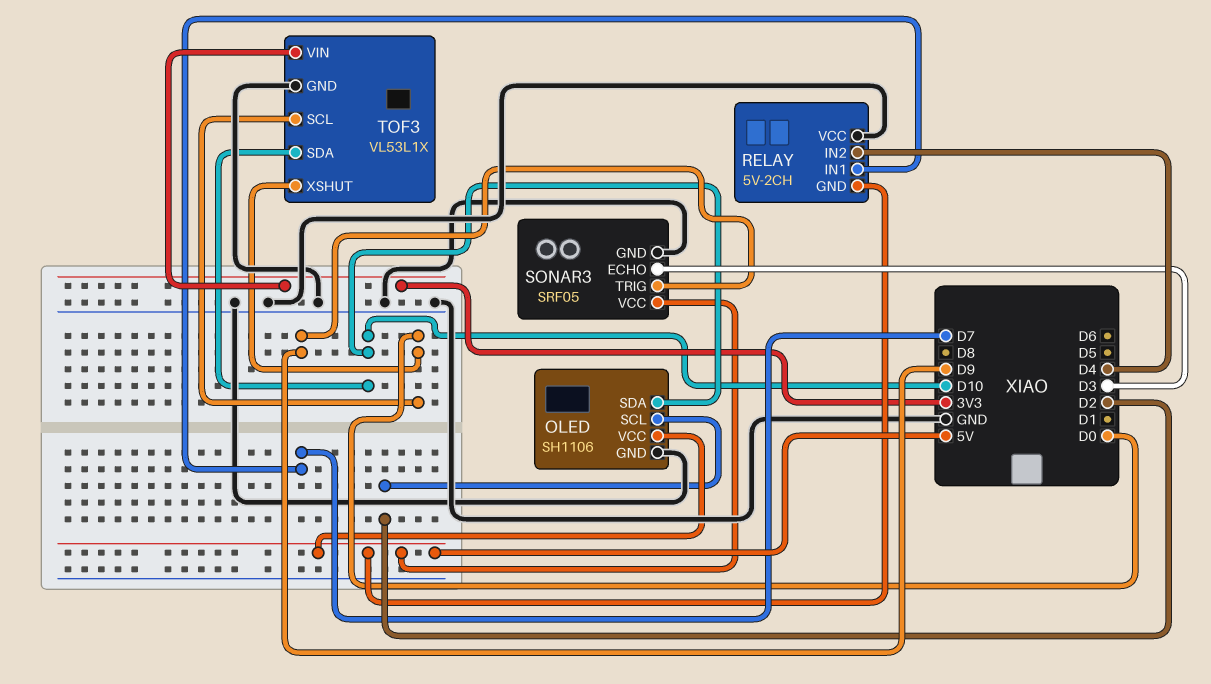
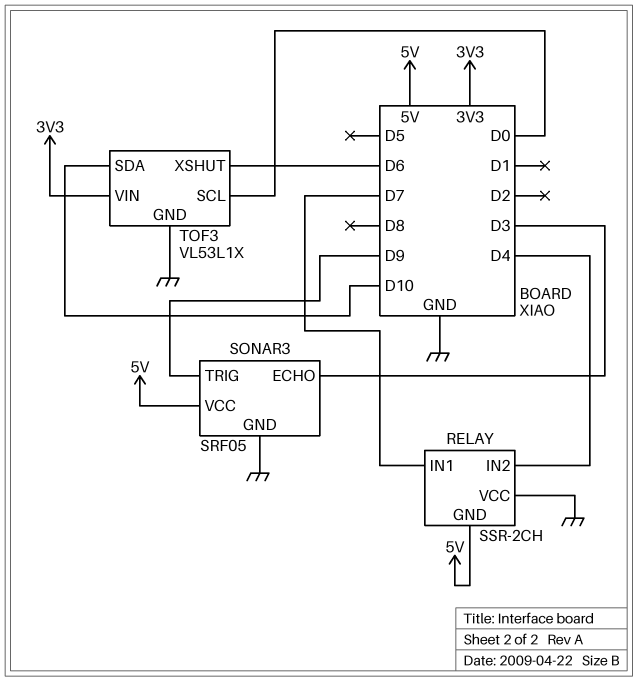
OLED: SH1106 -> none
OLED pin GND: GND -> none
OLED pin SCL: D2 -> none
OLED pin SDA: D10 -> none
OLED pin VCC: 5V -> none
RELAY: 5V-2CH -> SSR-2CH
TOF3 pin XSHUT: D0 -> D6

